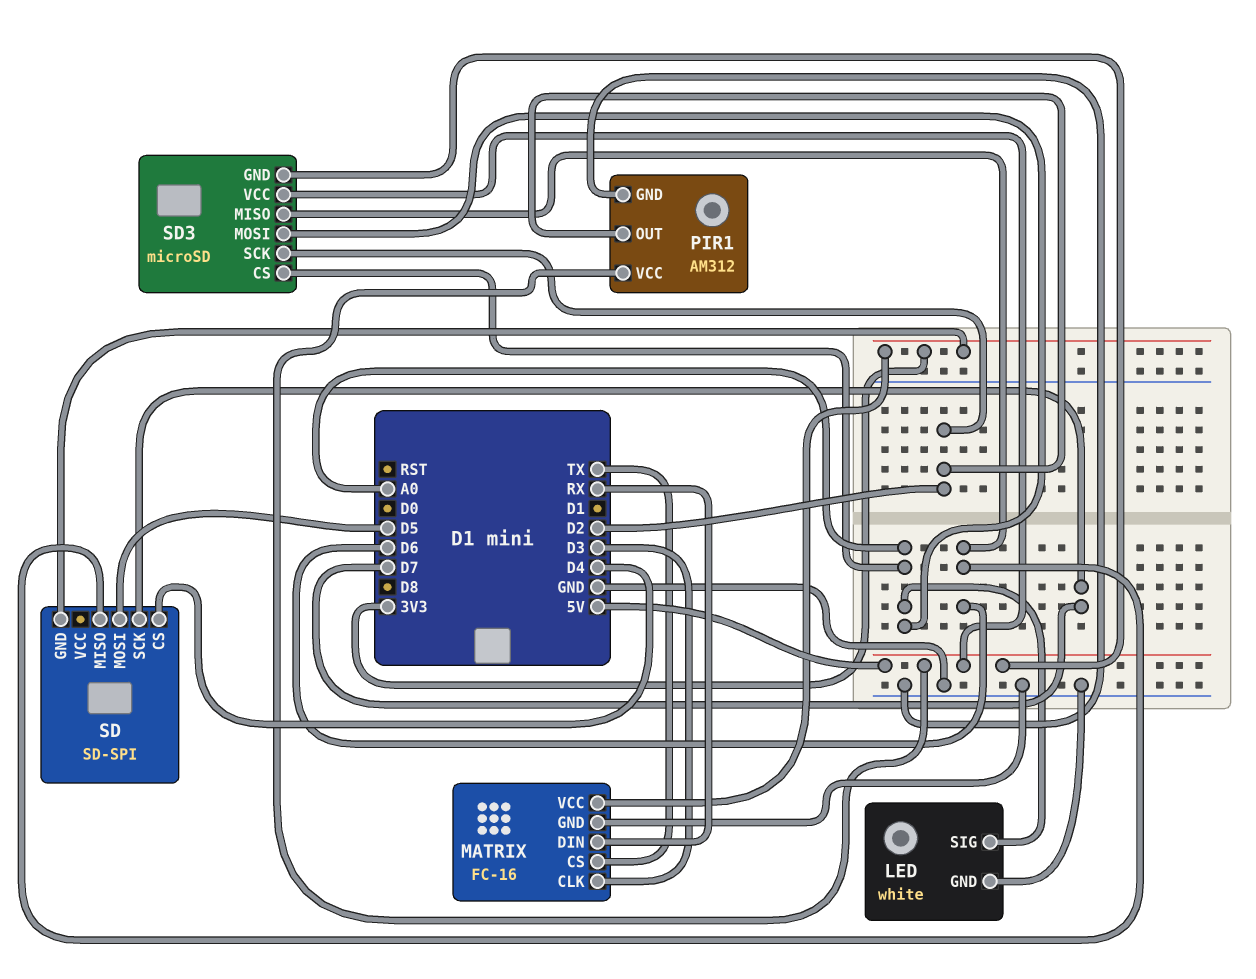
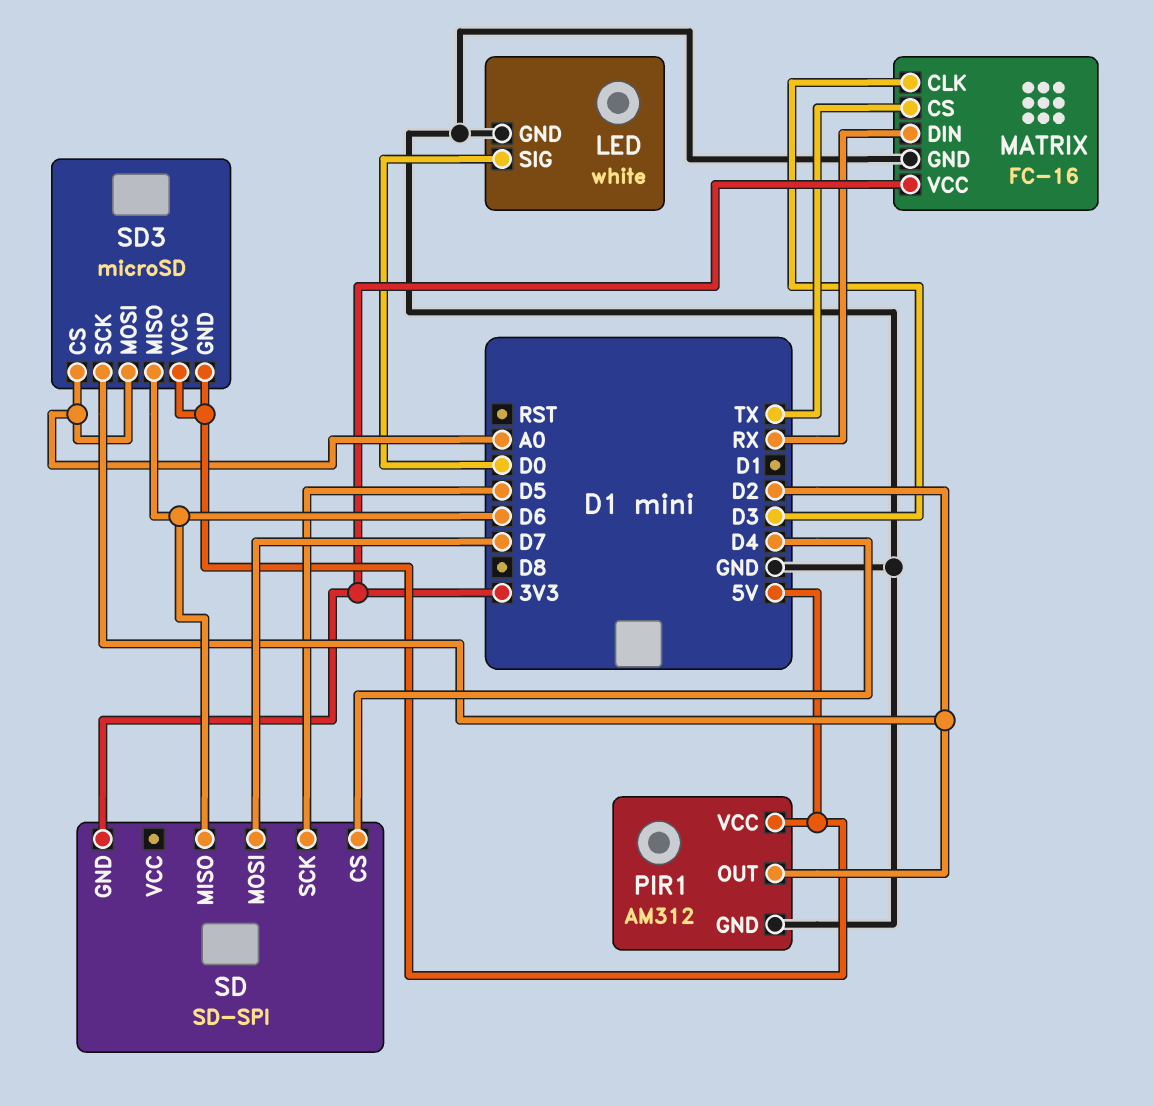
LED pin SIG: A0 -> D0
SD pin MOSI: D5 -> D7
SD pin SCK: D7 -> D5

